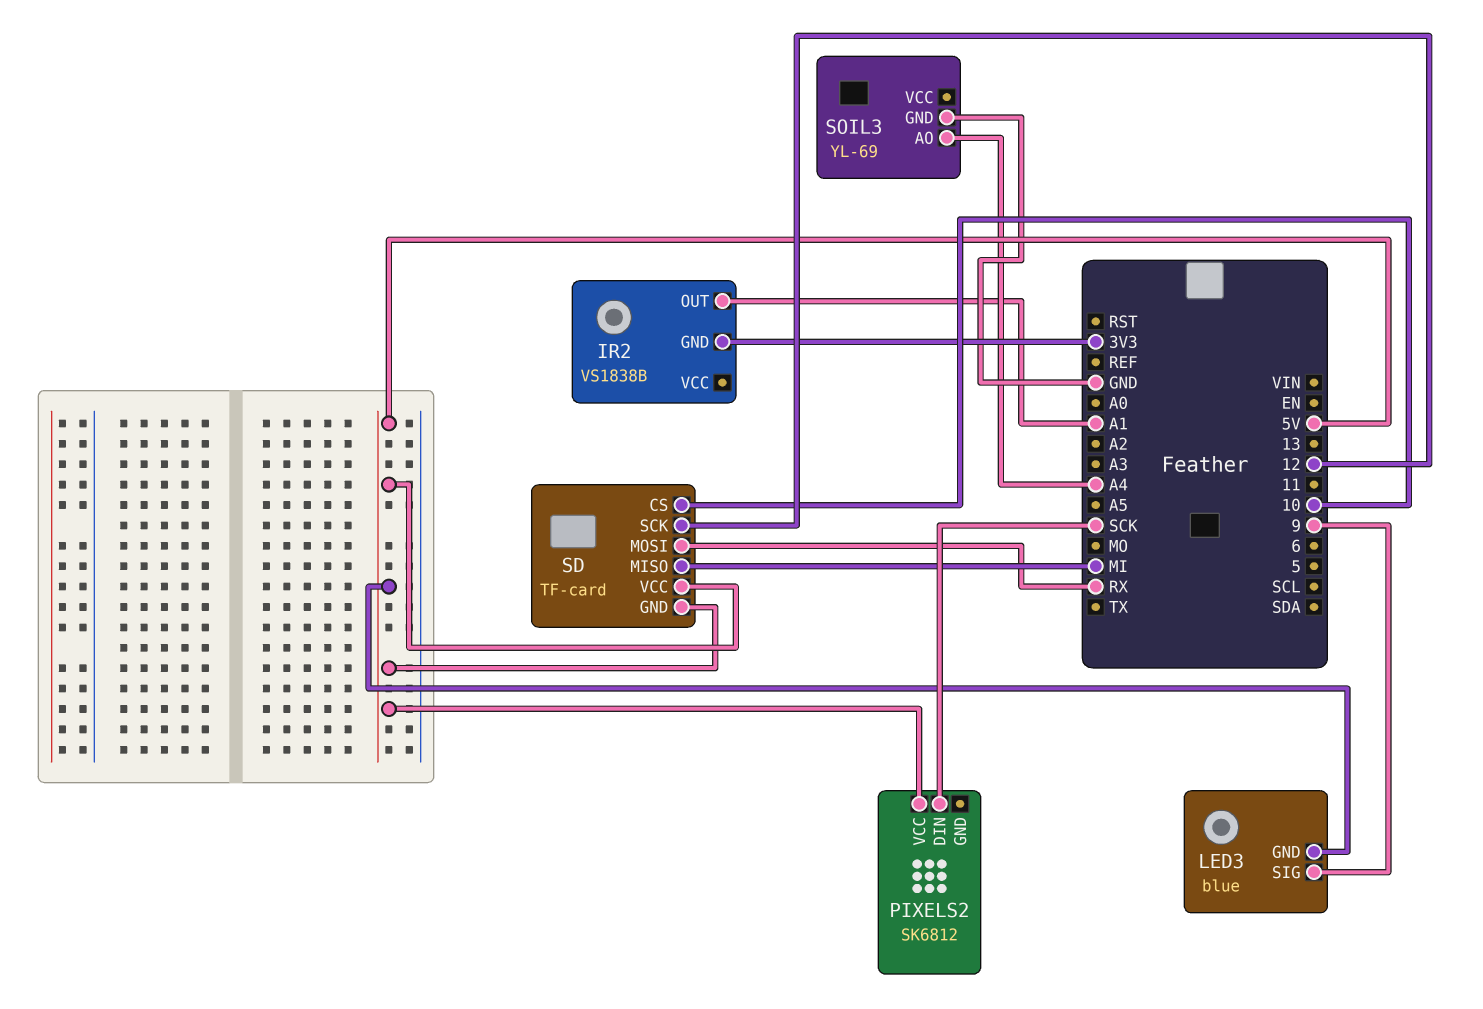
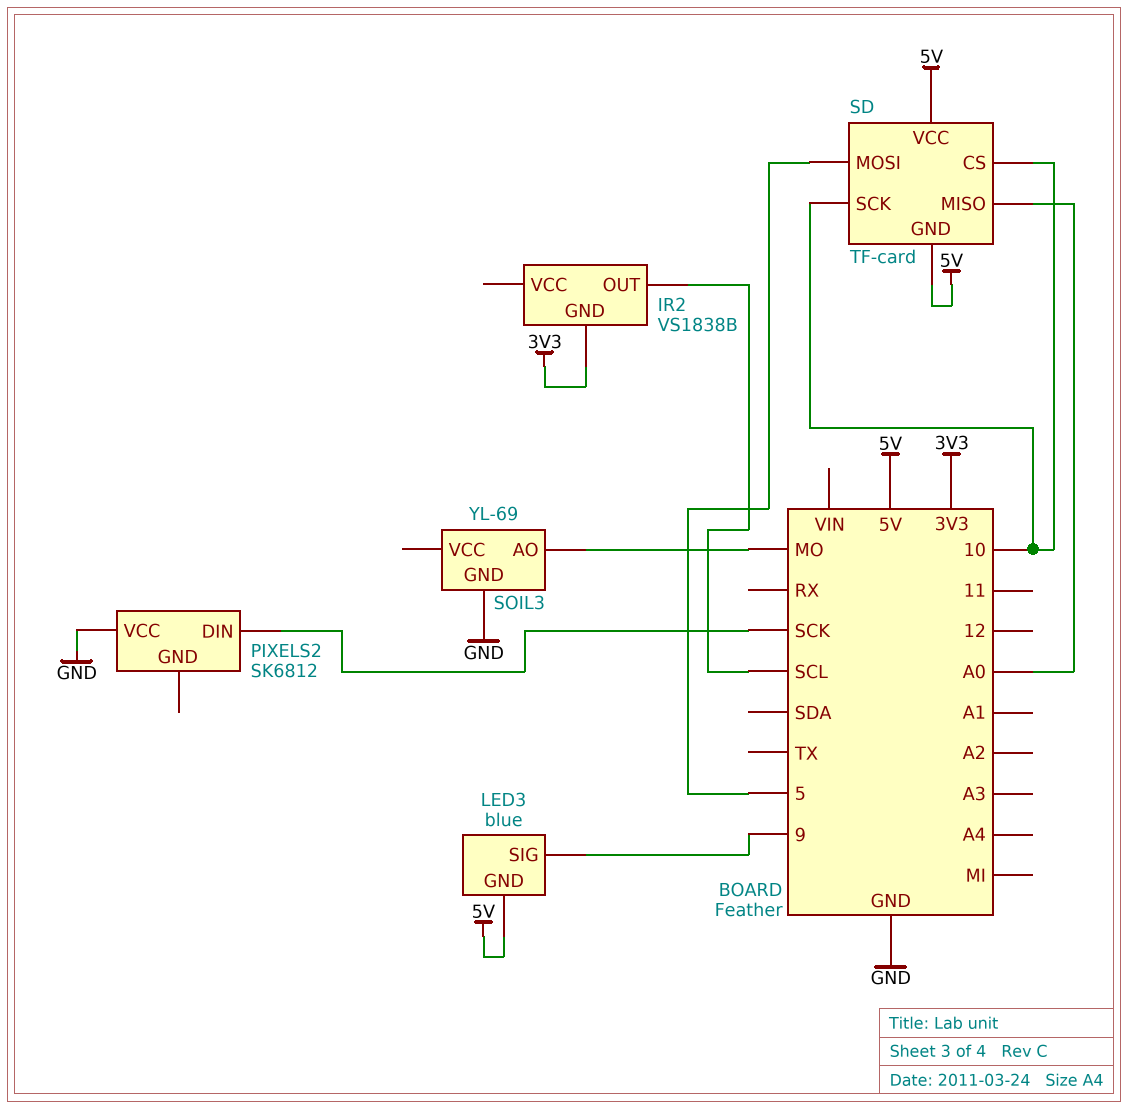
IR2 pin OUT: A1 -> SCL
PIXELS2 pin VCC: 5V -> GND
SD pin MISO: MI -> A0
SD pin MOSI: RX -> 5
SD pin SCK: 12 -> 10
SOIL3 pin AO: A4 -> MO

